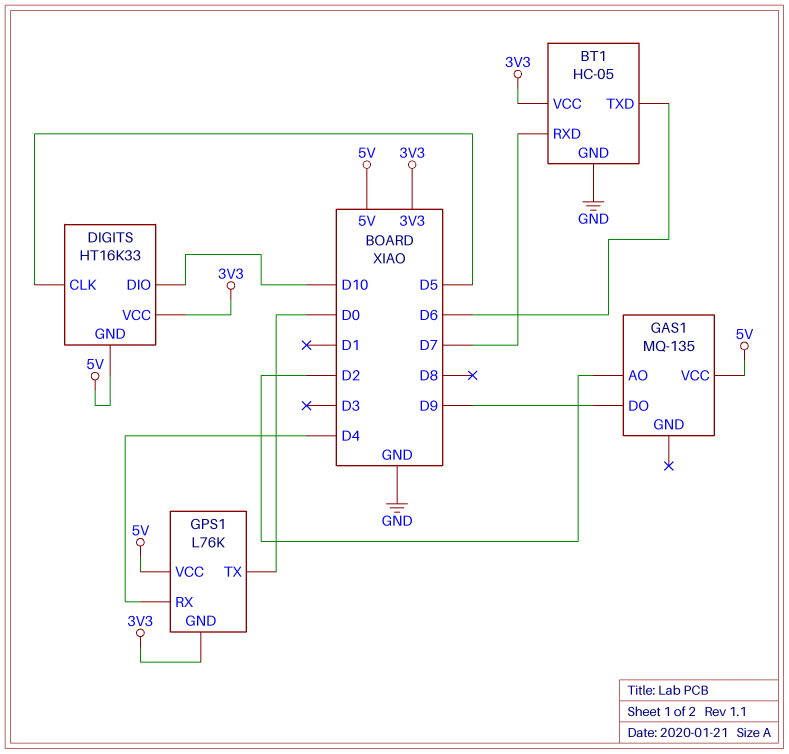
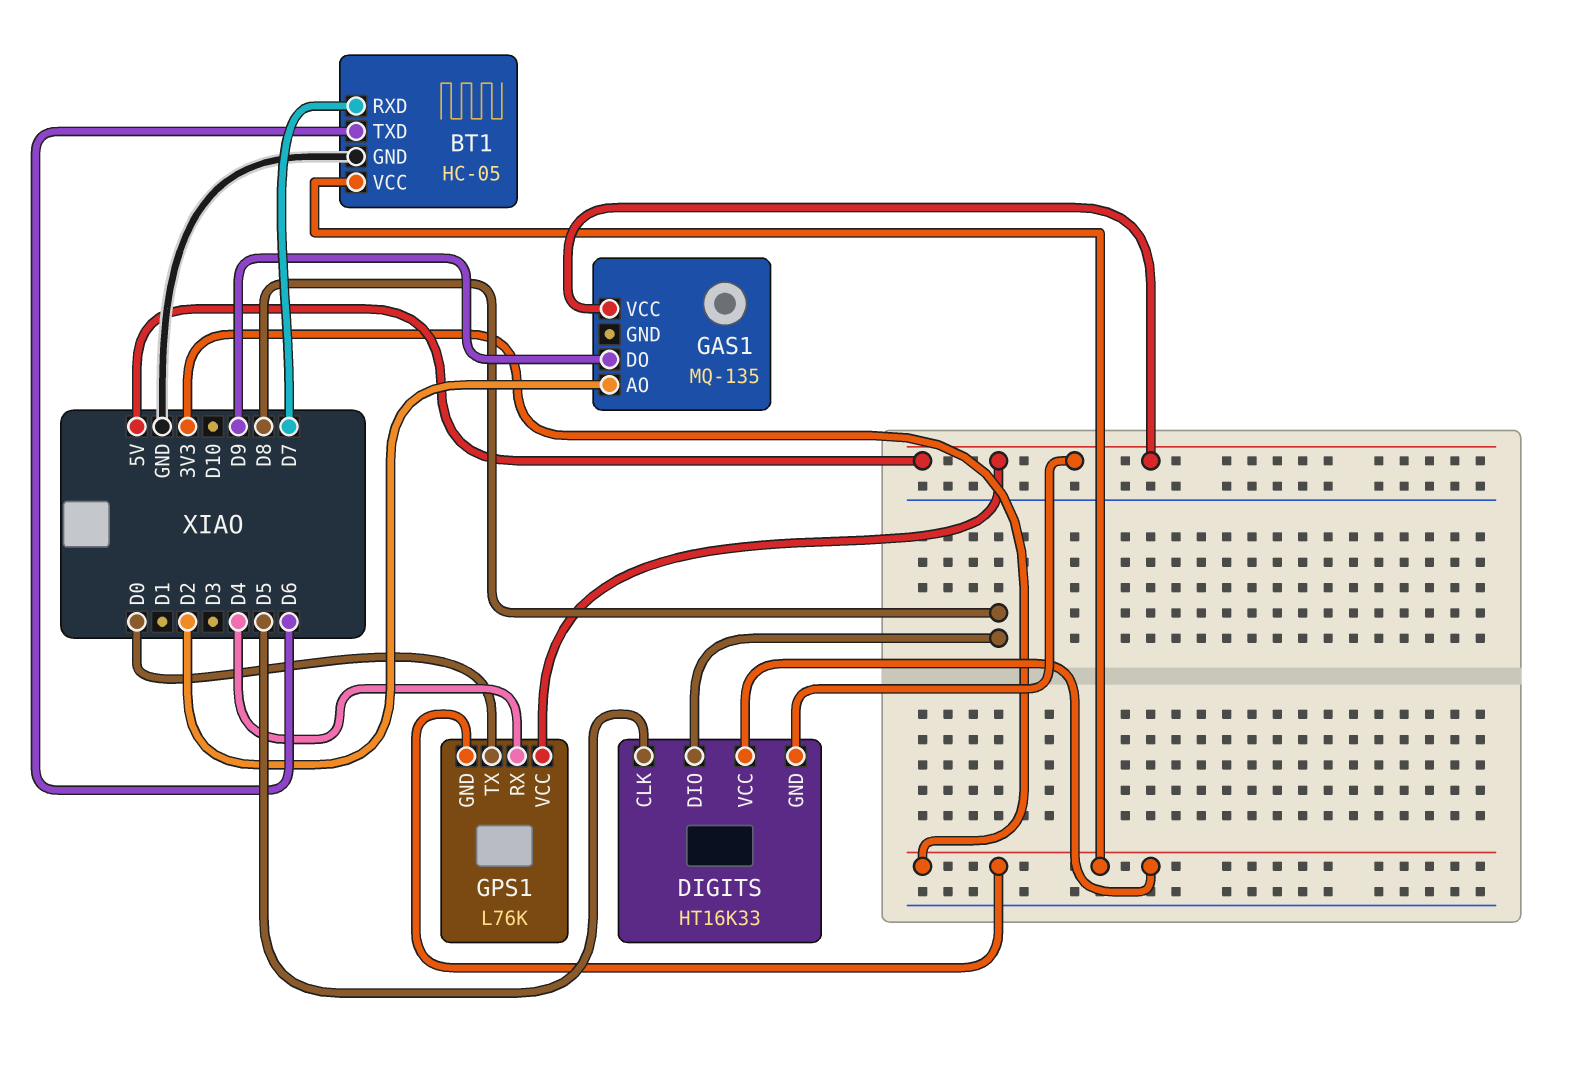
DIGITS pin DIO: D10 -> D8

